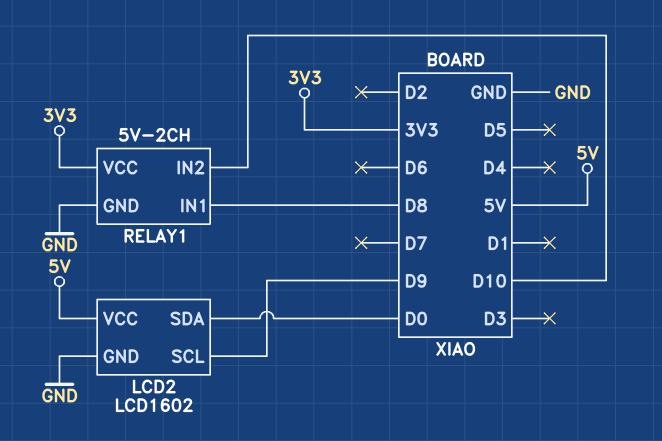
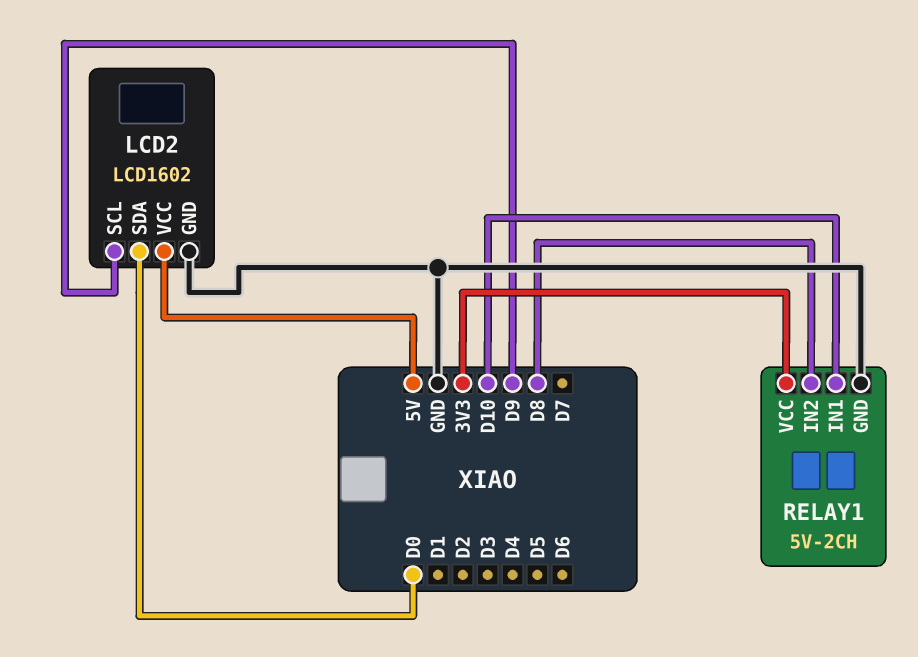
RELAY1 pin IN1: D8 -> D10
RELAY1 pin IN2: D10 -> D8

